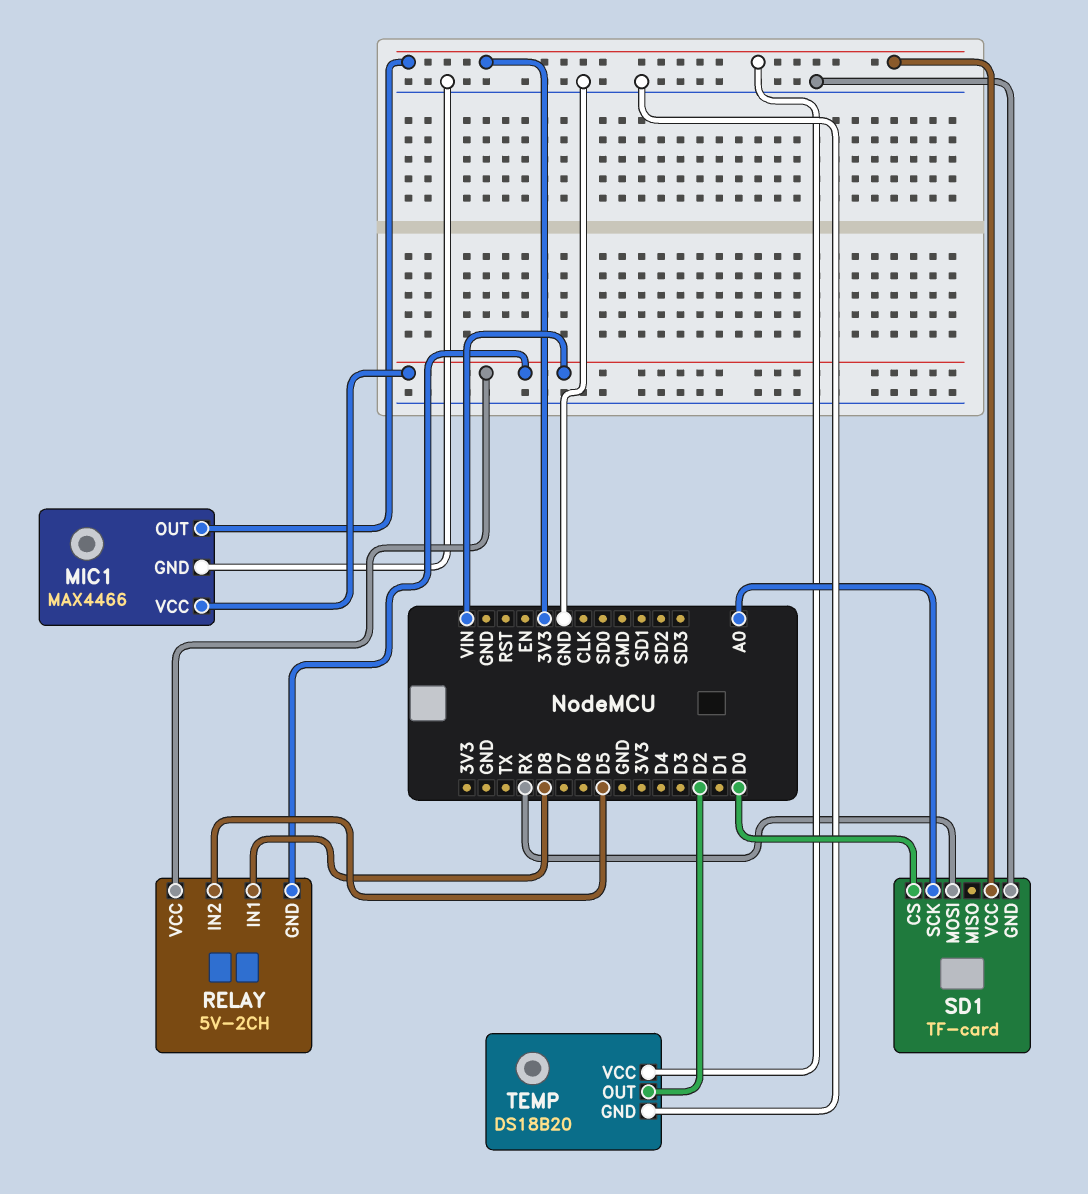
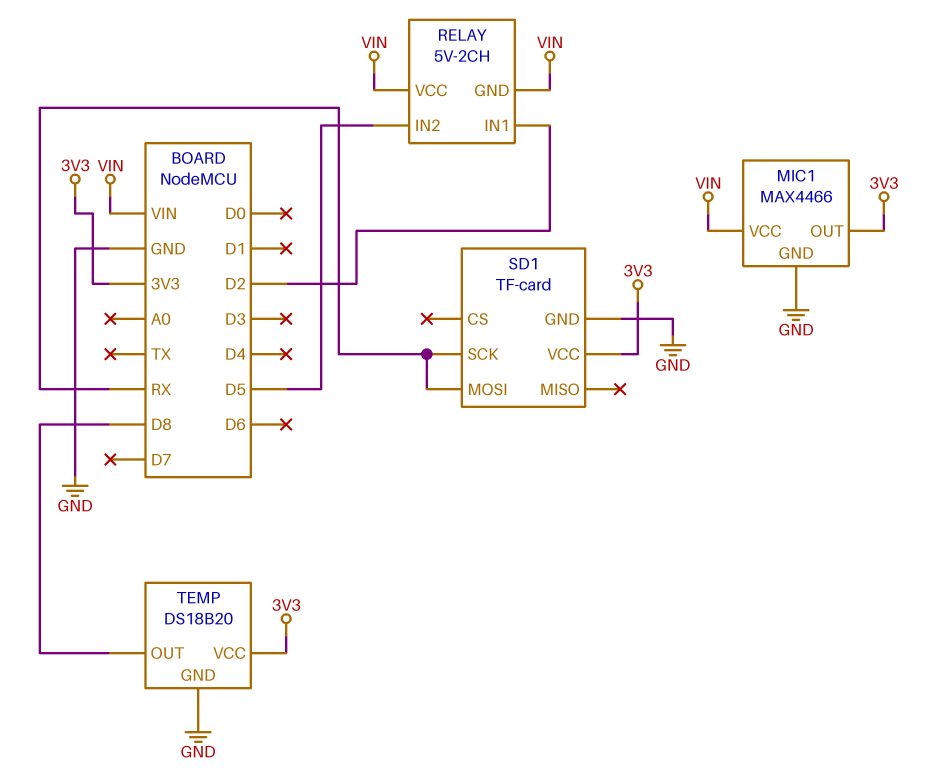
RELAY pin IN1: D8 -> D2
SD1 pin CS: D0 -> none
SD1 pin SCK: A0 -> RX
TEMP pin OUT: D2 -> D8

